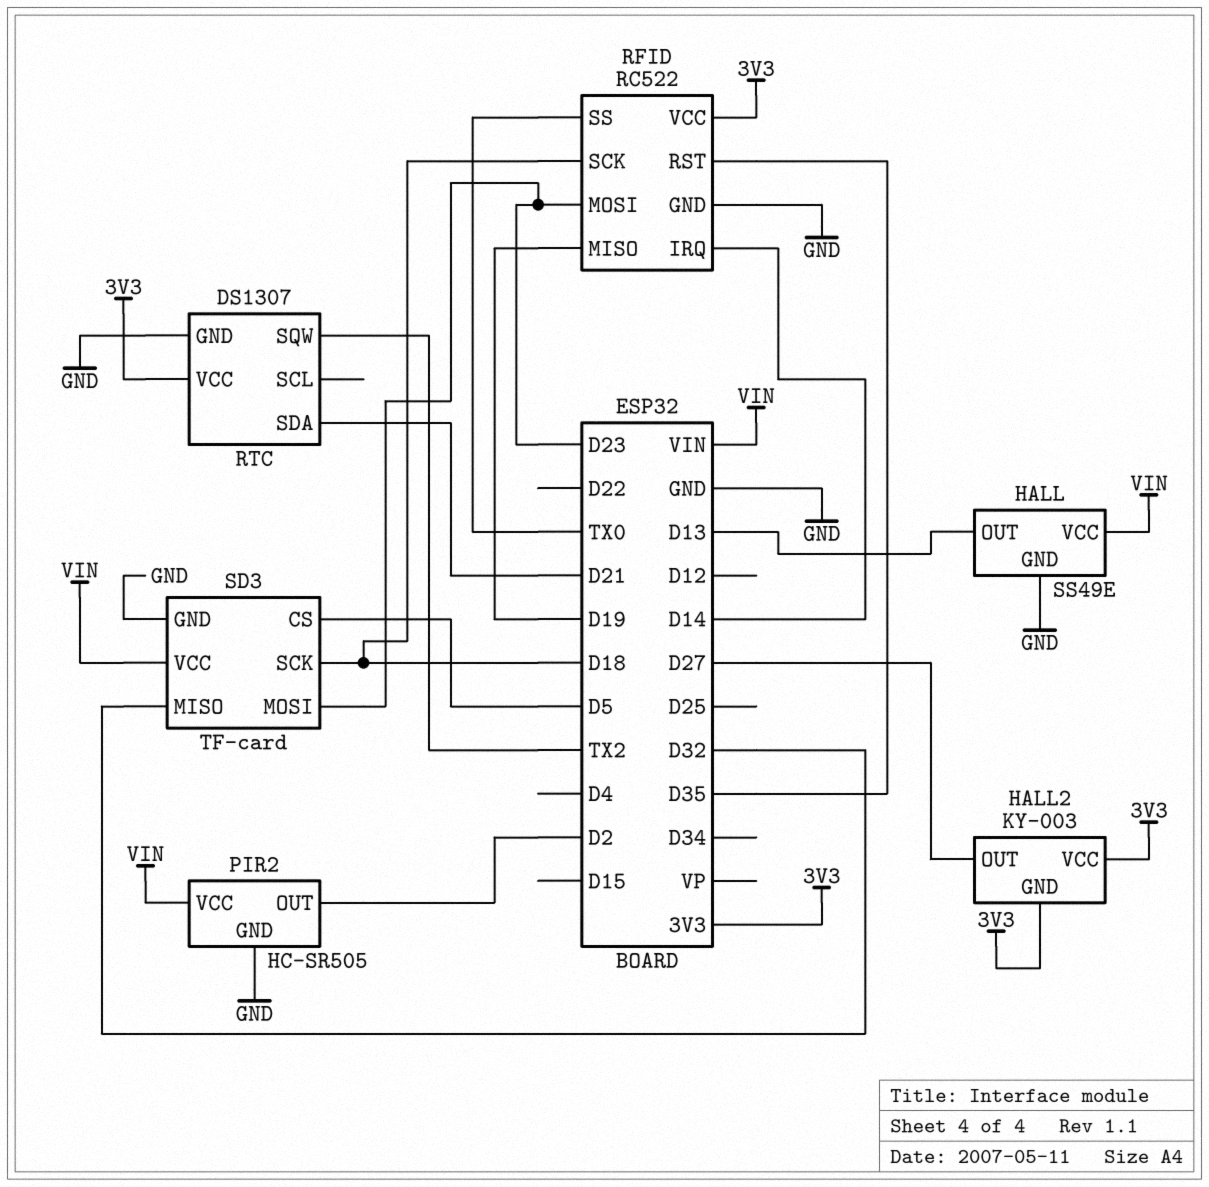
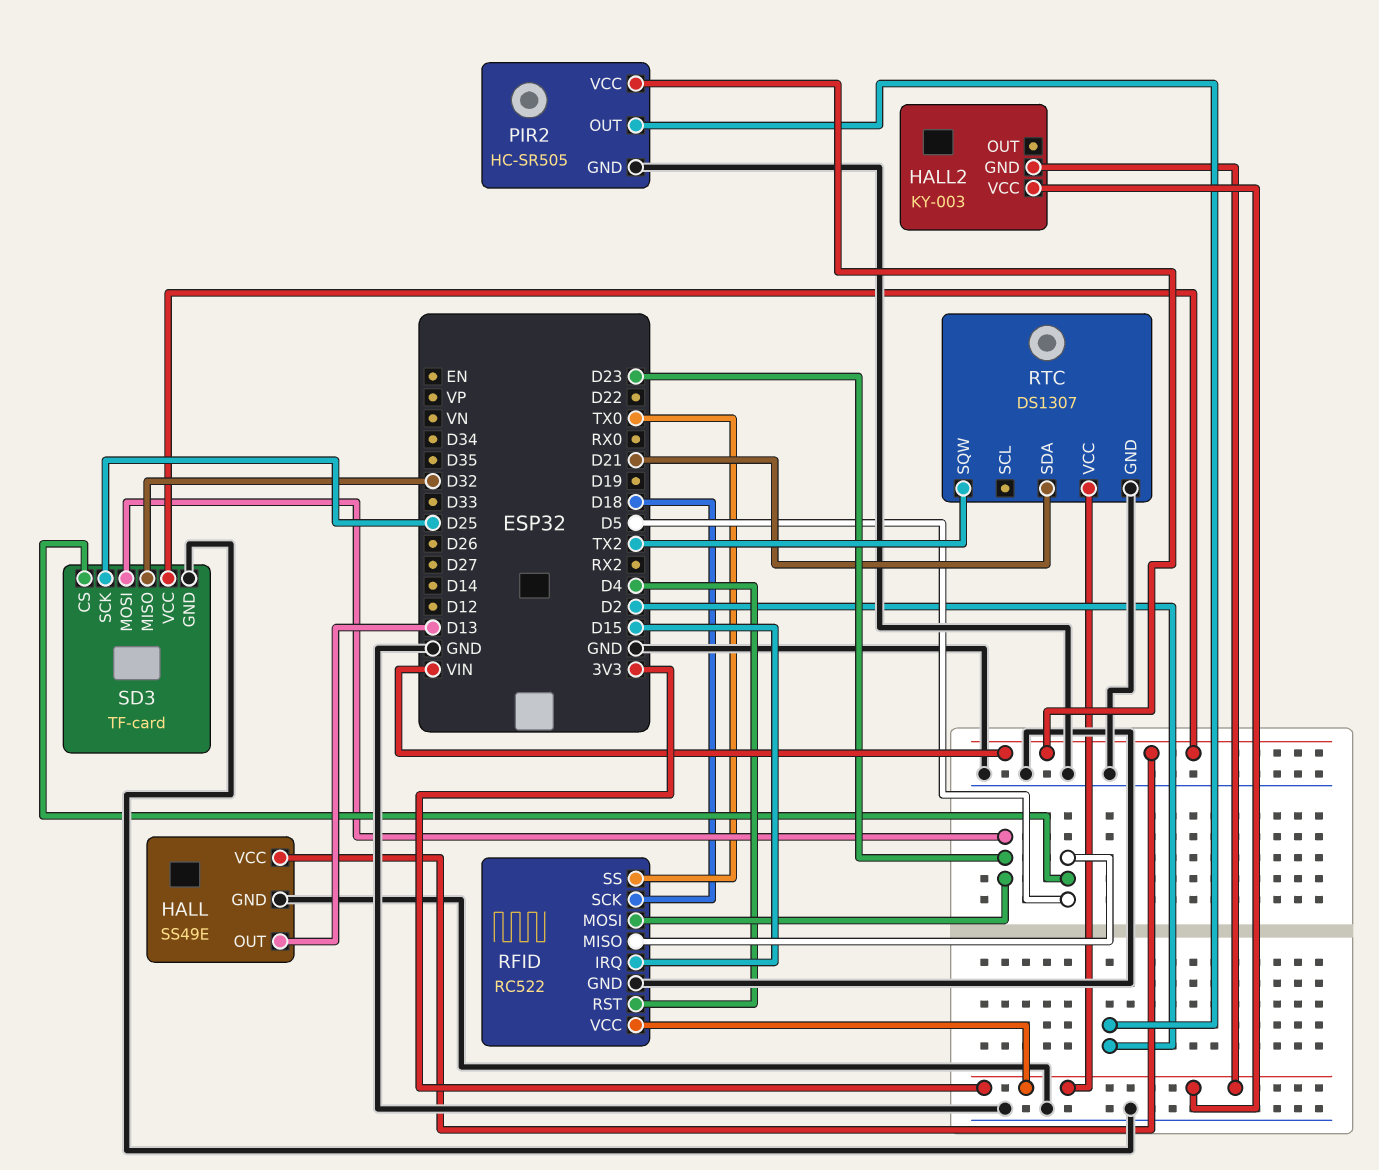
HALL2 pin OUT: D27 -> none
RFID pin IRQ: D14 -> D15
RFID pin MISO: D19 -> D5
RFID pin RST: D35 -> D4
SD3 pin SCK: D18 -> D25

